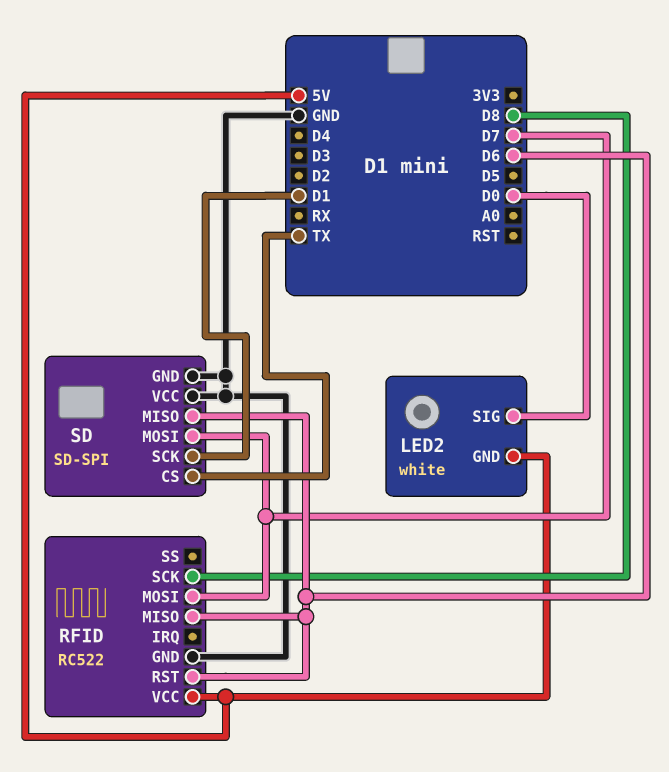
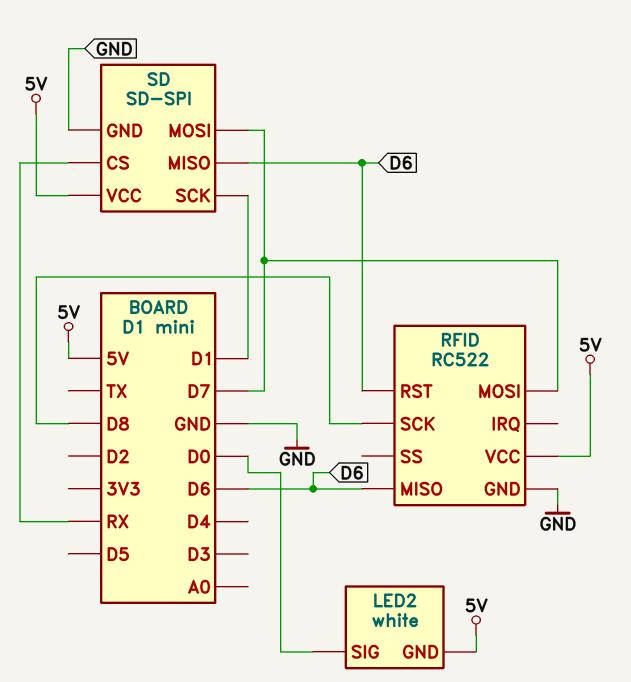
SD pin CS: TX -> RX
SD pin VCC: GND -> 5V

